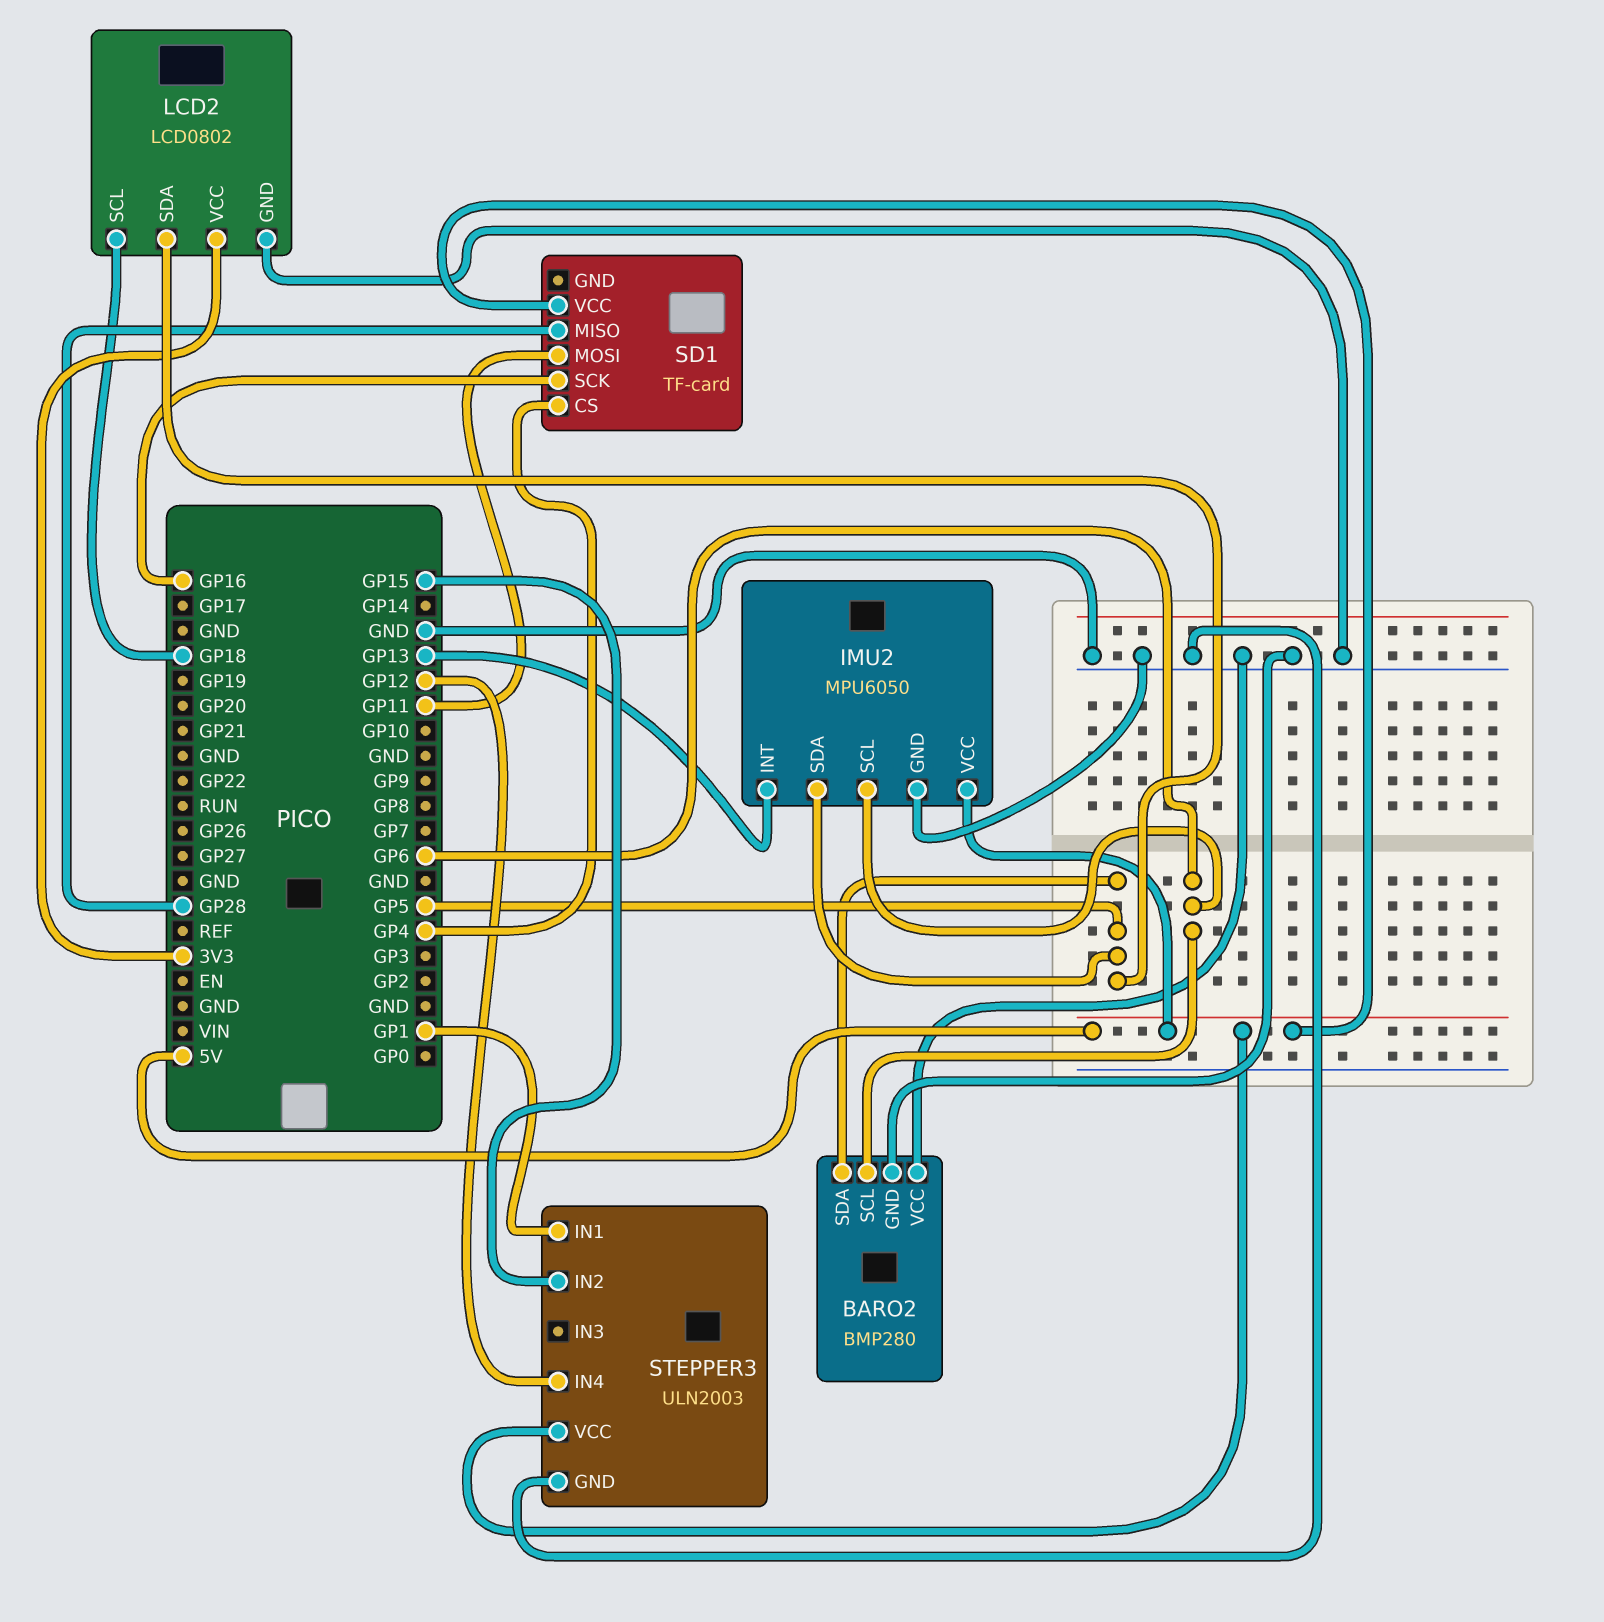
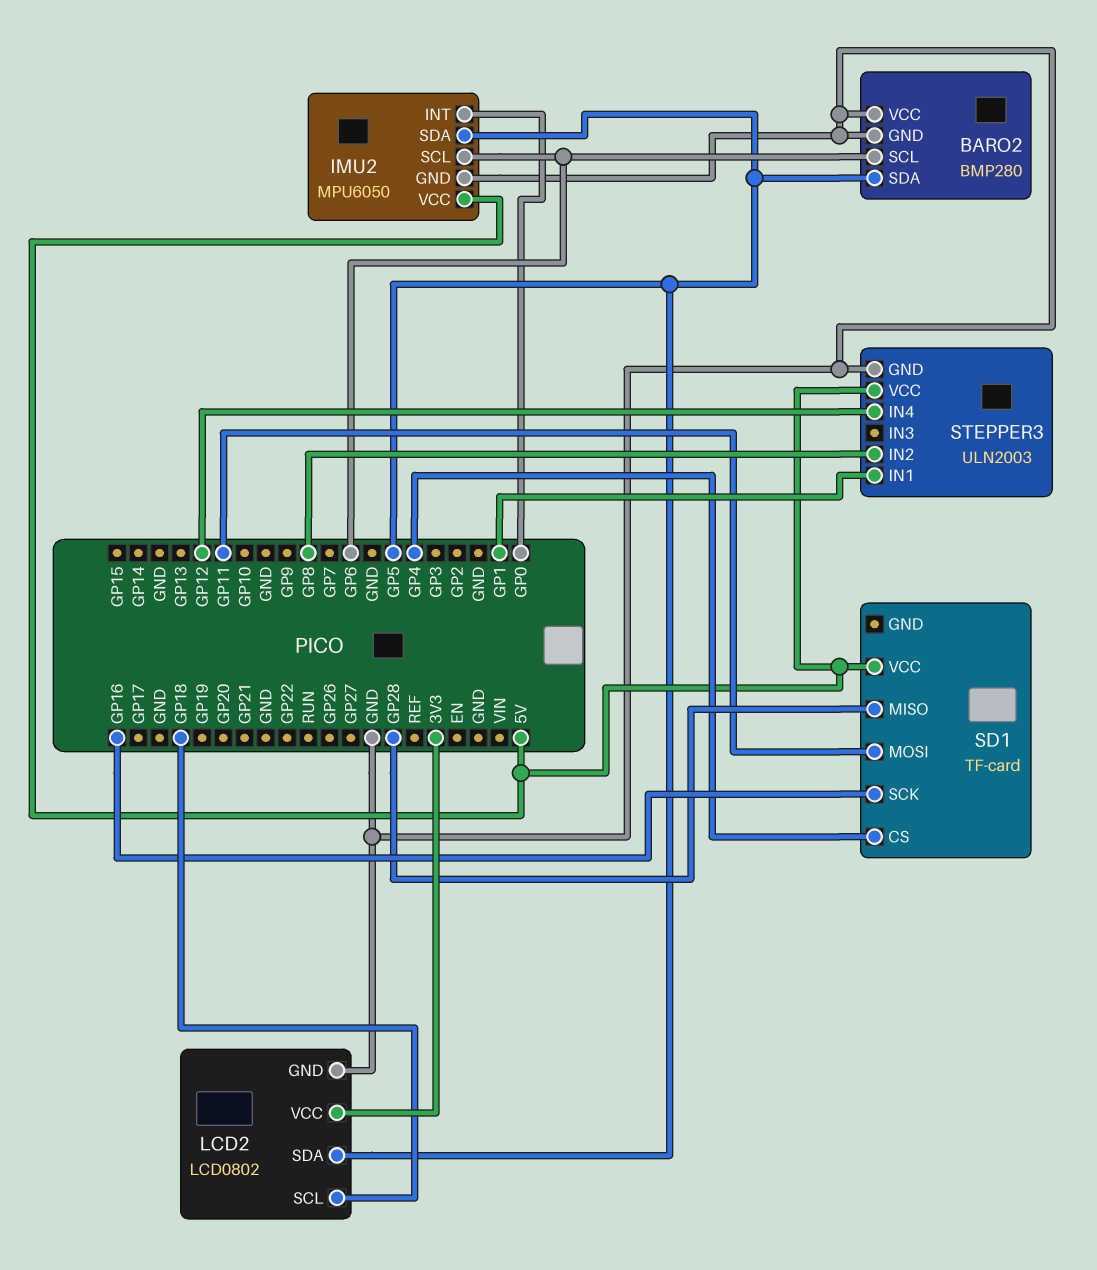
IMU2 pin INT: GP13 -> GP0
STEPPER3 pin IN2: GP15 -> GP8

